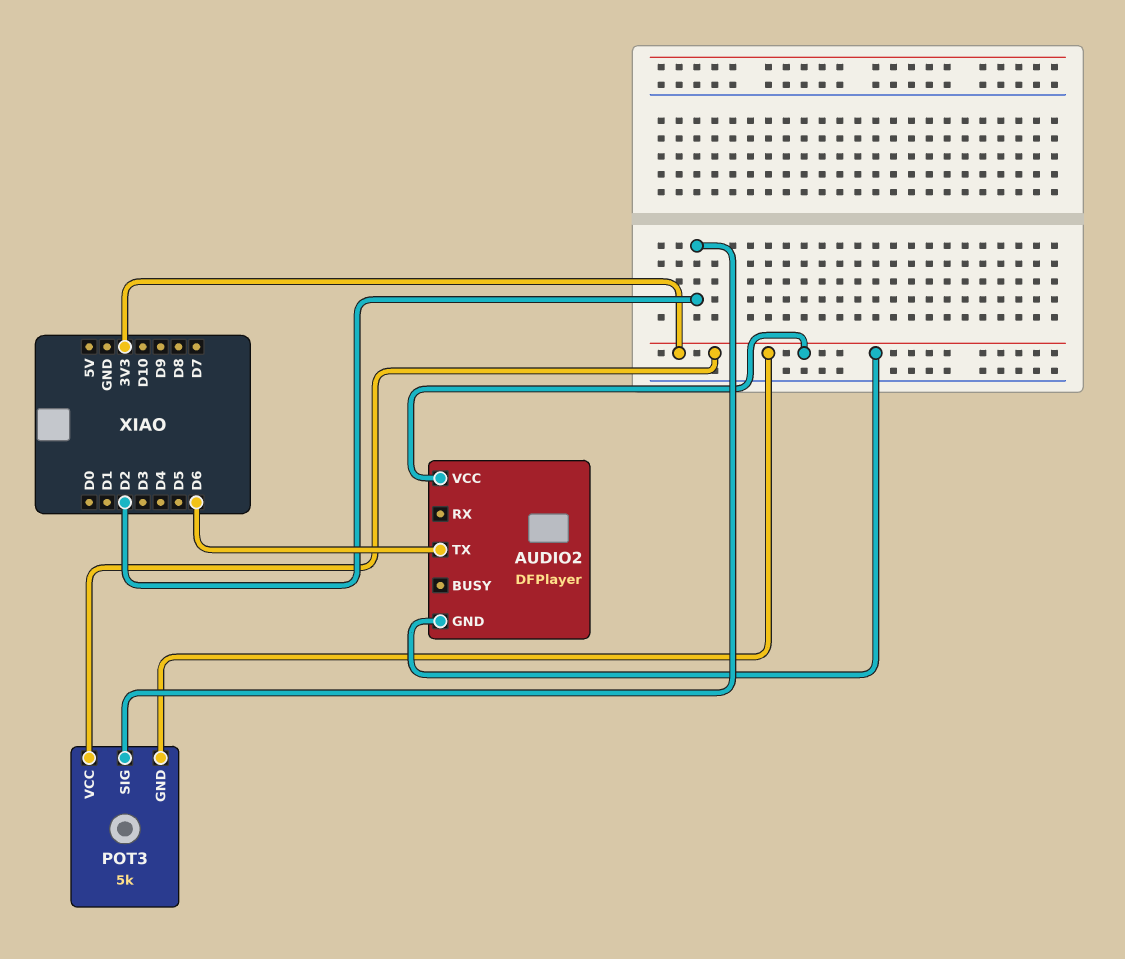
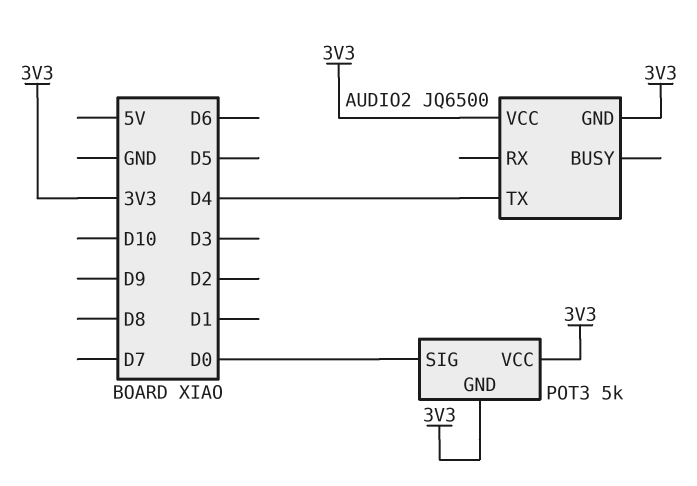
AUDIO2: DFPlayer -> JQ6500
AUDIO2 pin TX: D6 -> D4
POT3 pin SIG: D2 -> D0

